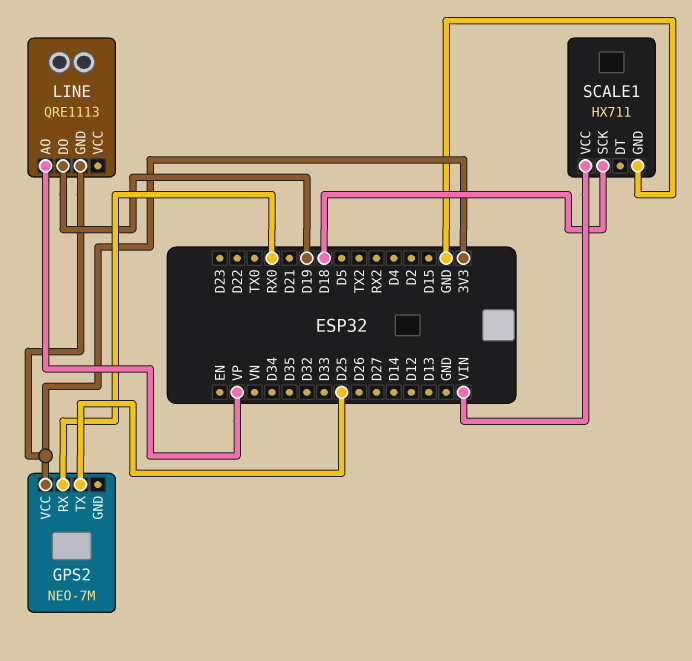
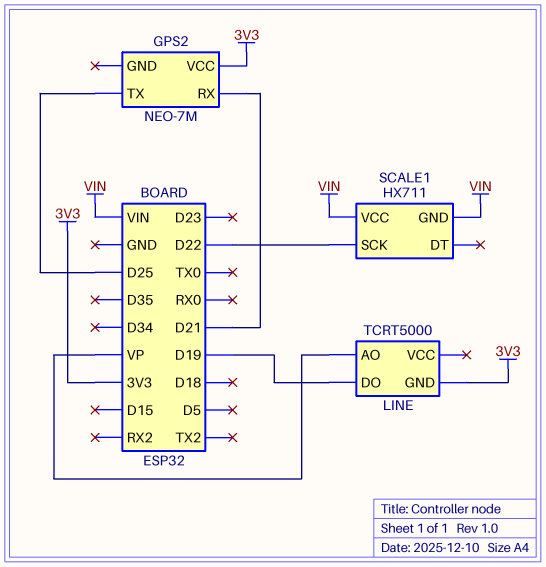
GPS2 pin RX: RX0 -> D21
LINE: QRE1113 -> TCRT5000
SCALE1 pin GND: GND -> VIN
SCALE1 pin SCK: D18 -> D22

